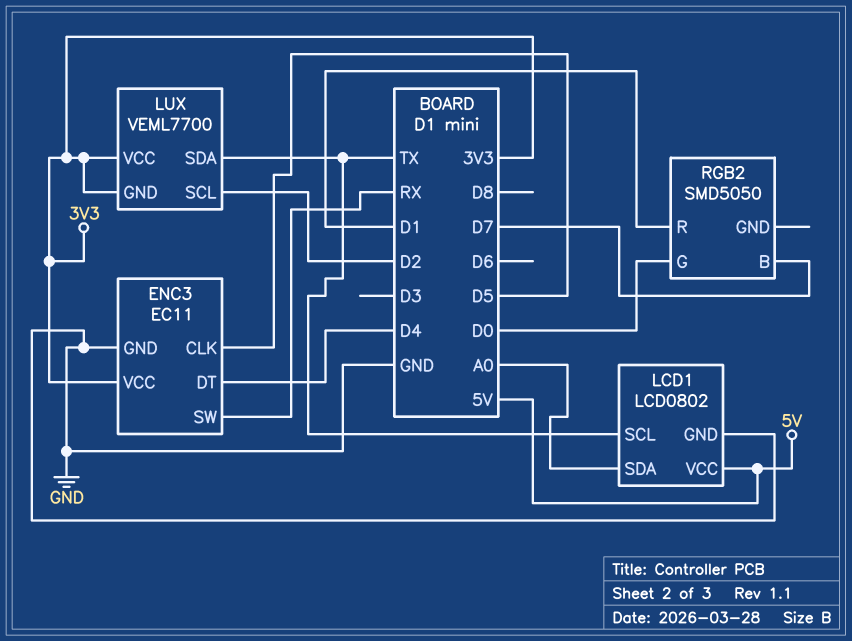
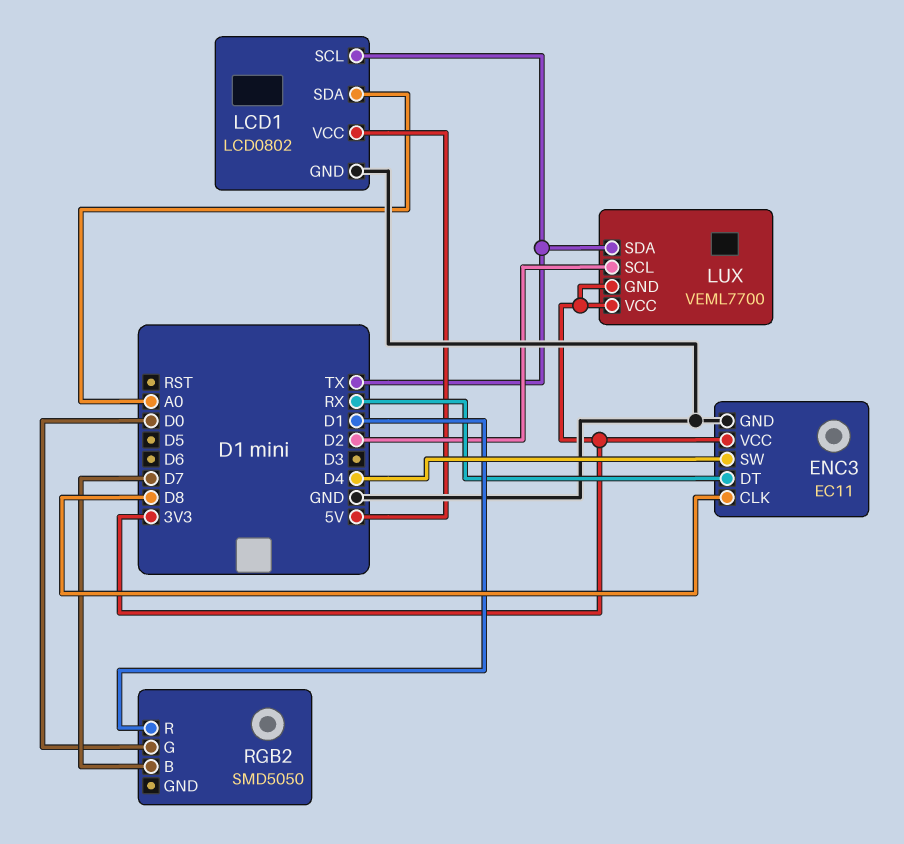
ENC3 pin CLK: D5 -> D8
ENC3 pin DT: D4 -> RX
ENC3 pin SW: RX -> D4

